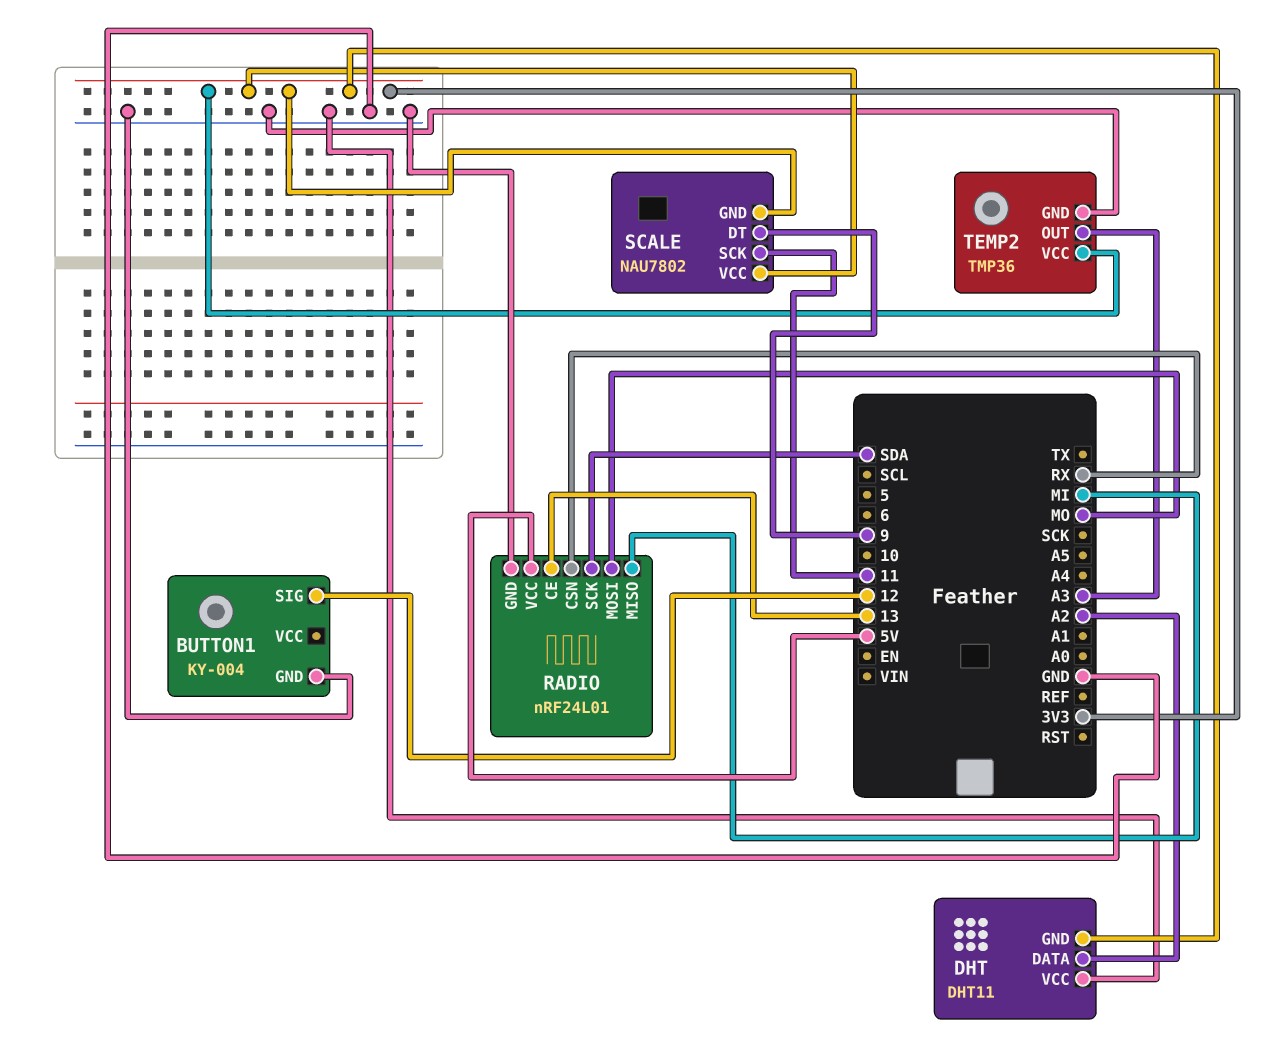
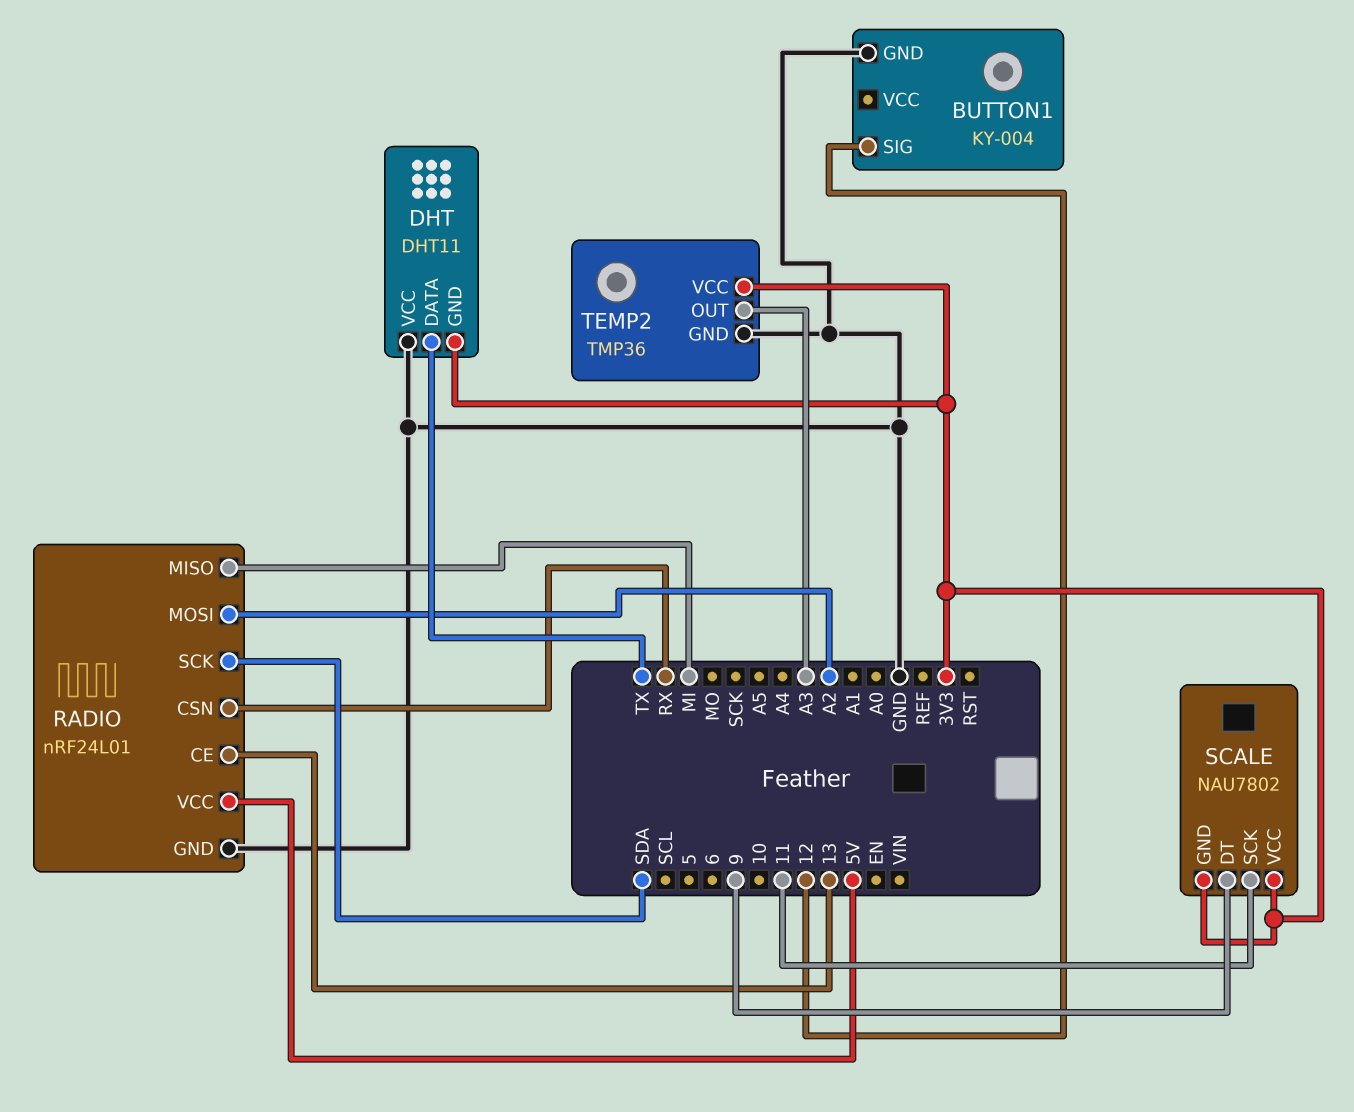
DHT pin DATA: A2 -> TX
RADIO pin MOSI: MO -> A2

